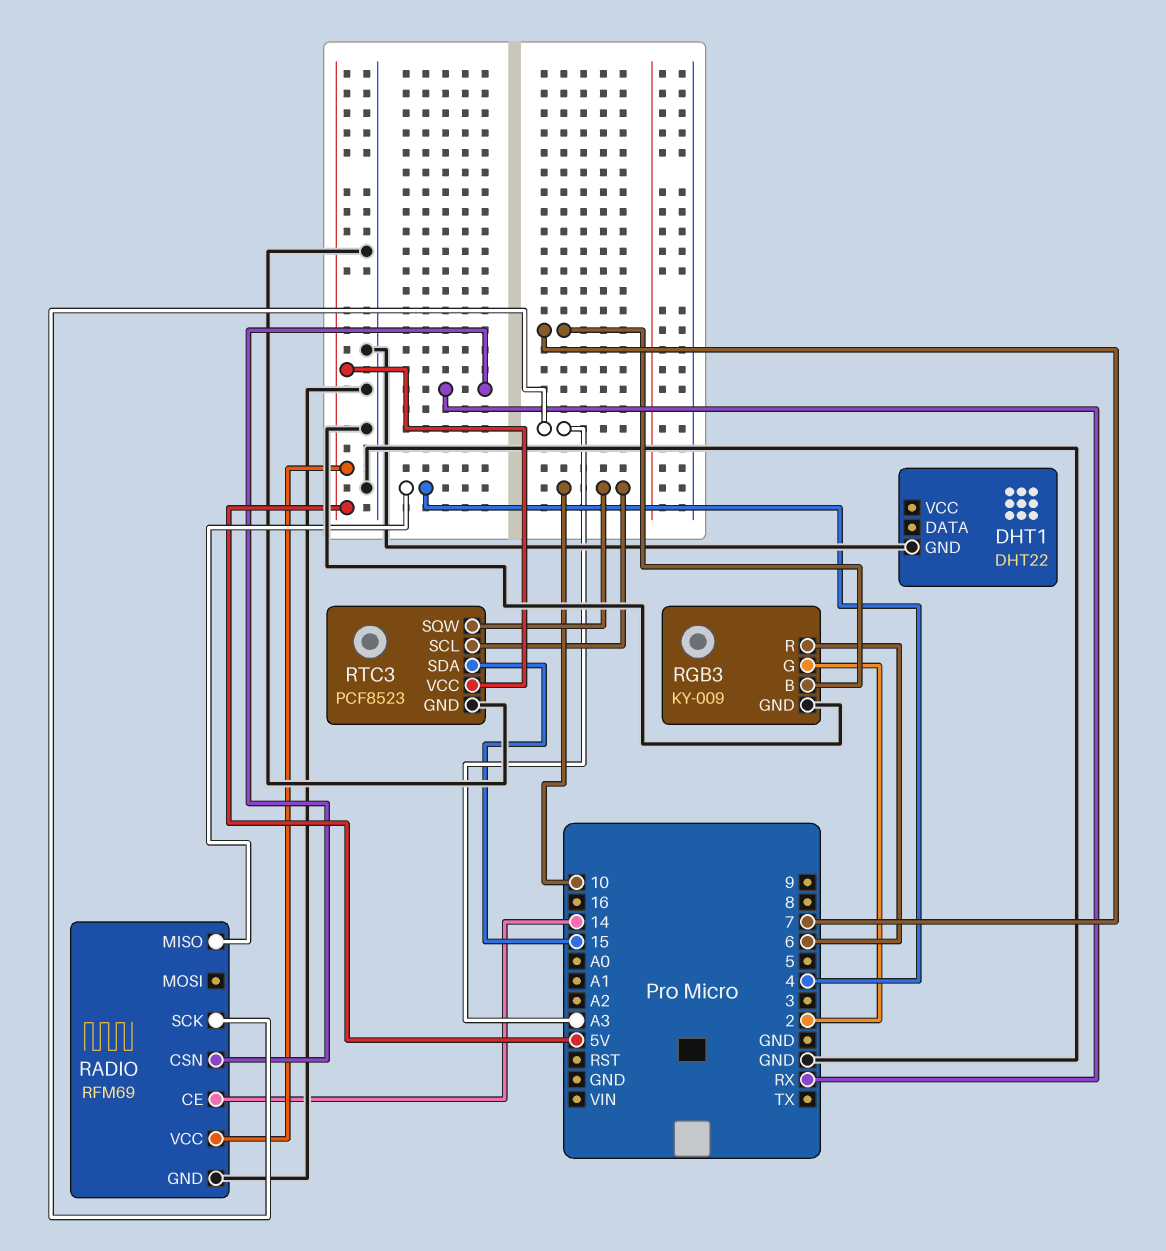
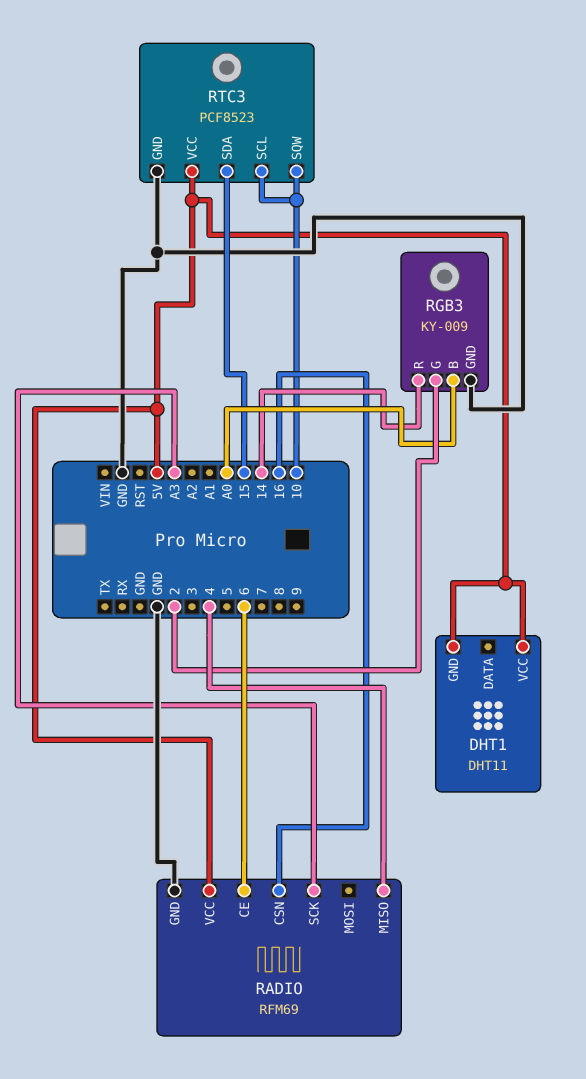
DHT1: DHT22 -> DHT11
DHT1 pin GND: GND -> 5V
DHT1 pin VCC: none -> 5V
RADIO pin CE: 14 -> 6
RADIO pin CSN: RX -> 16
RGB3 pin B: 7 -> A0
RGB3 pin R: 6 -> 14

